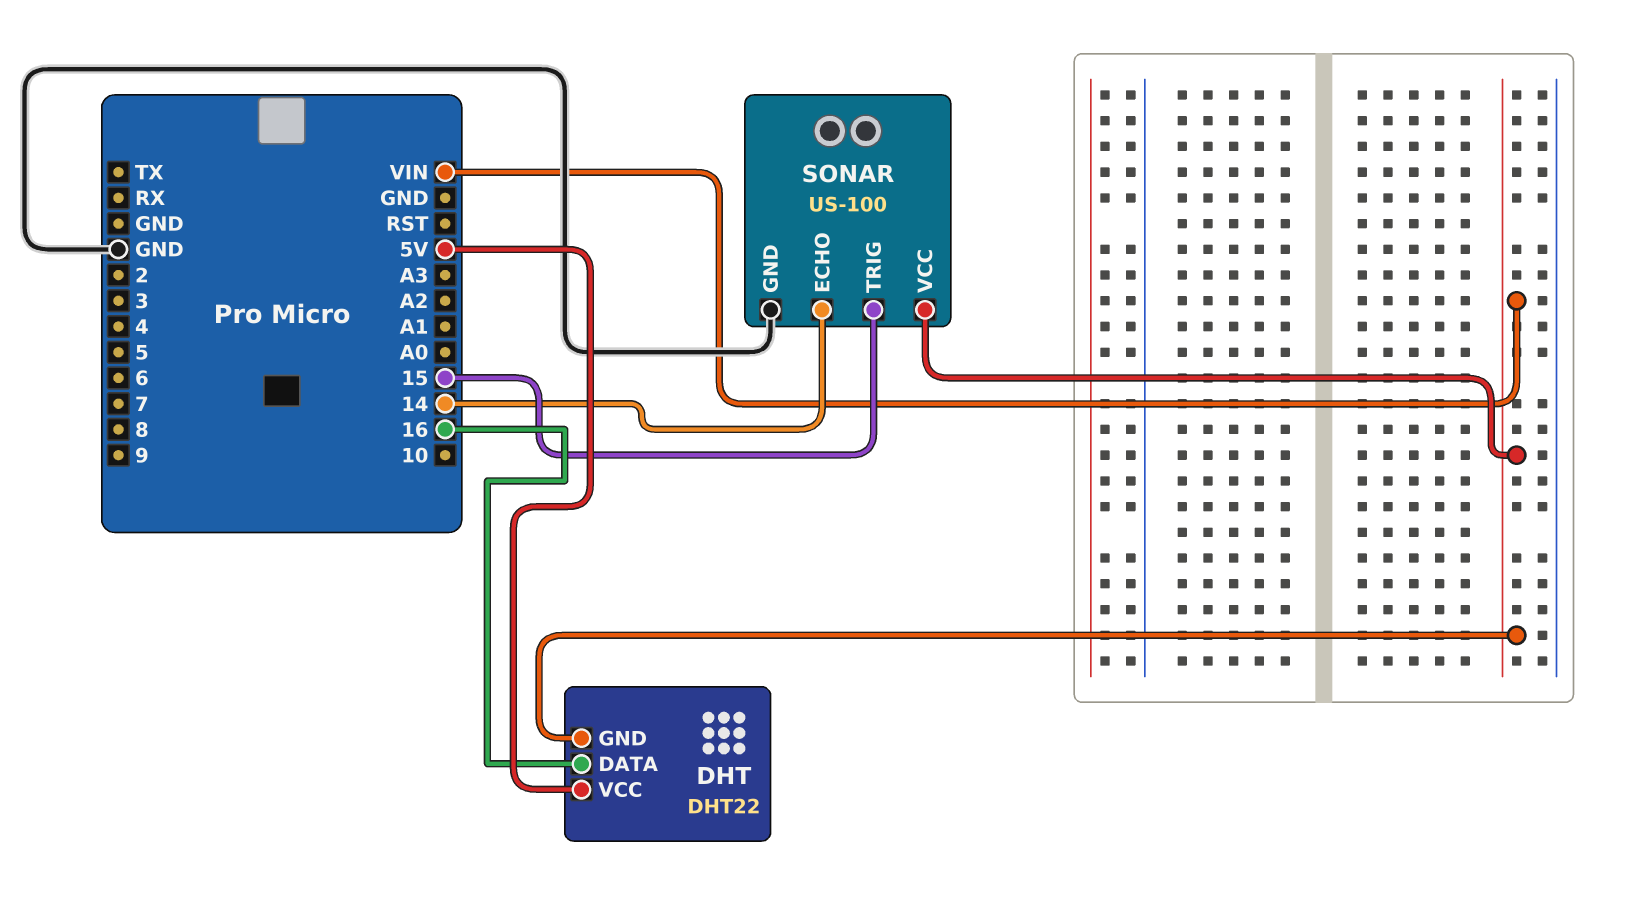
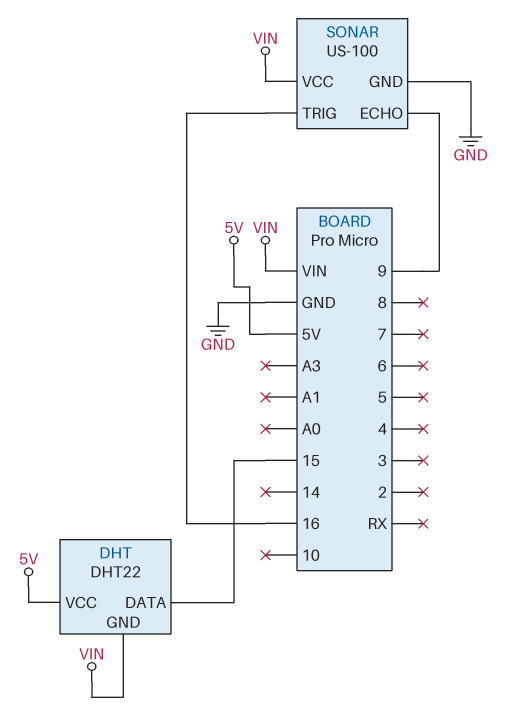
DHT pin DATA: 16 -> 15
SONAR pin ECHO: 14 -> 9
SONAR pin TRIG: 15 -> 16

